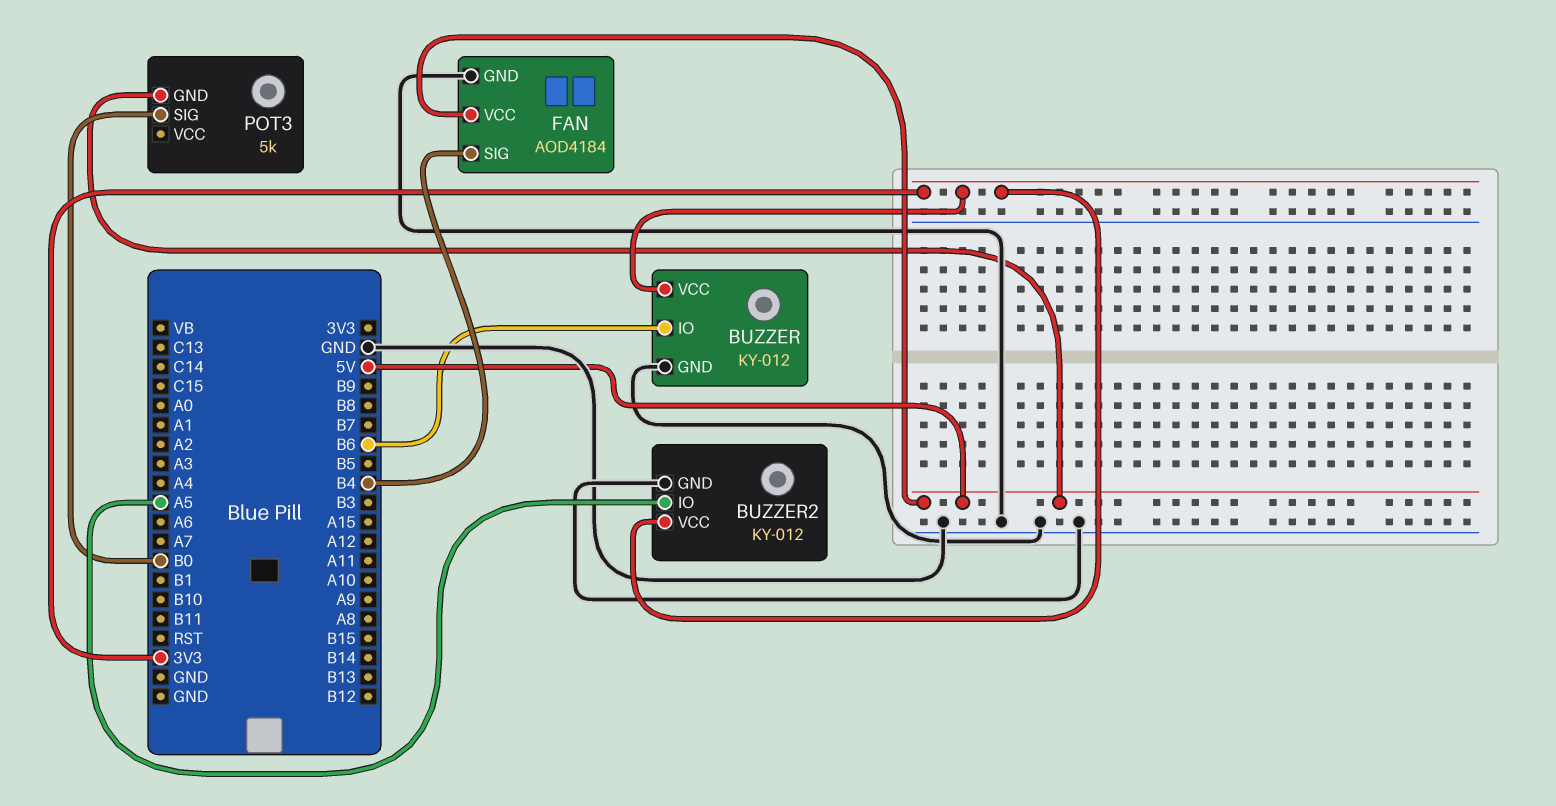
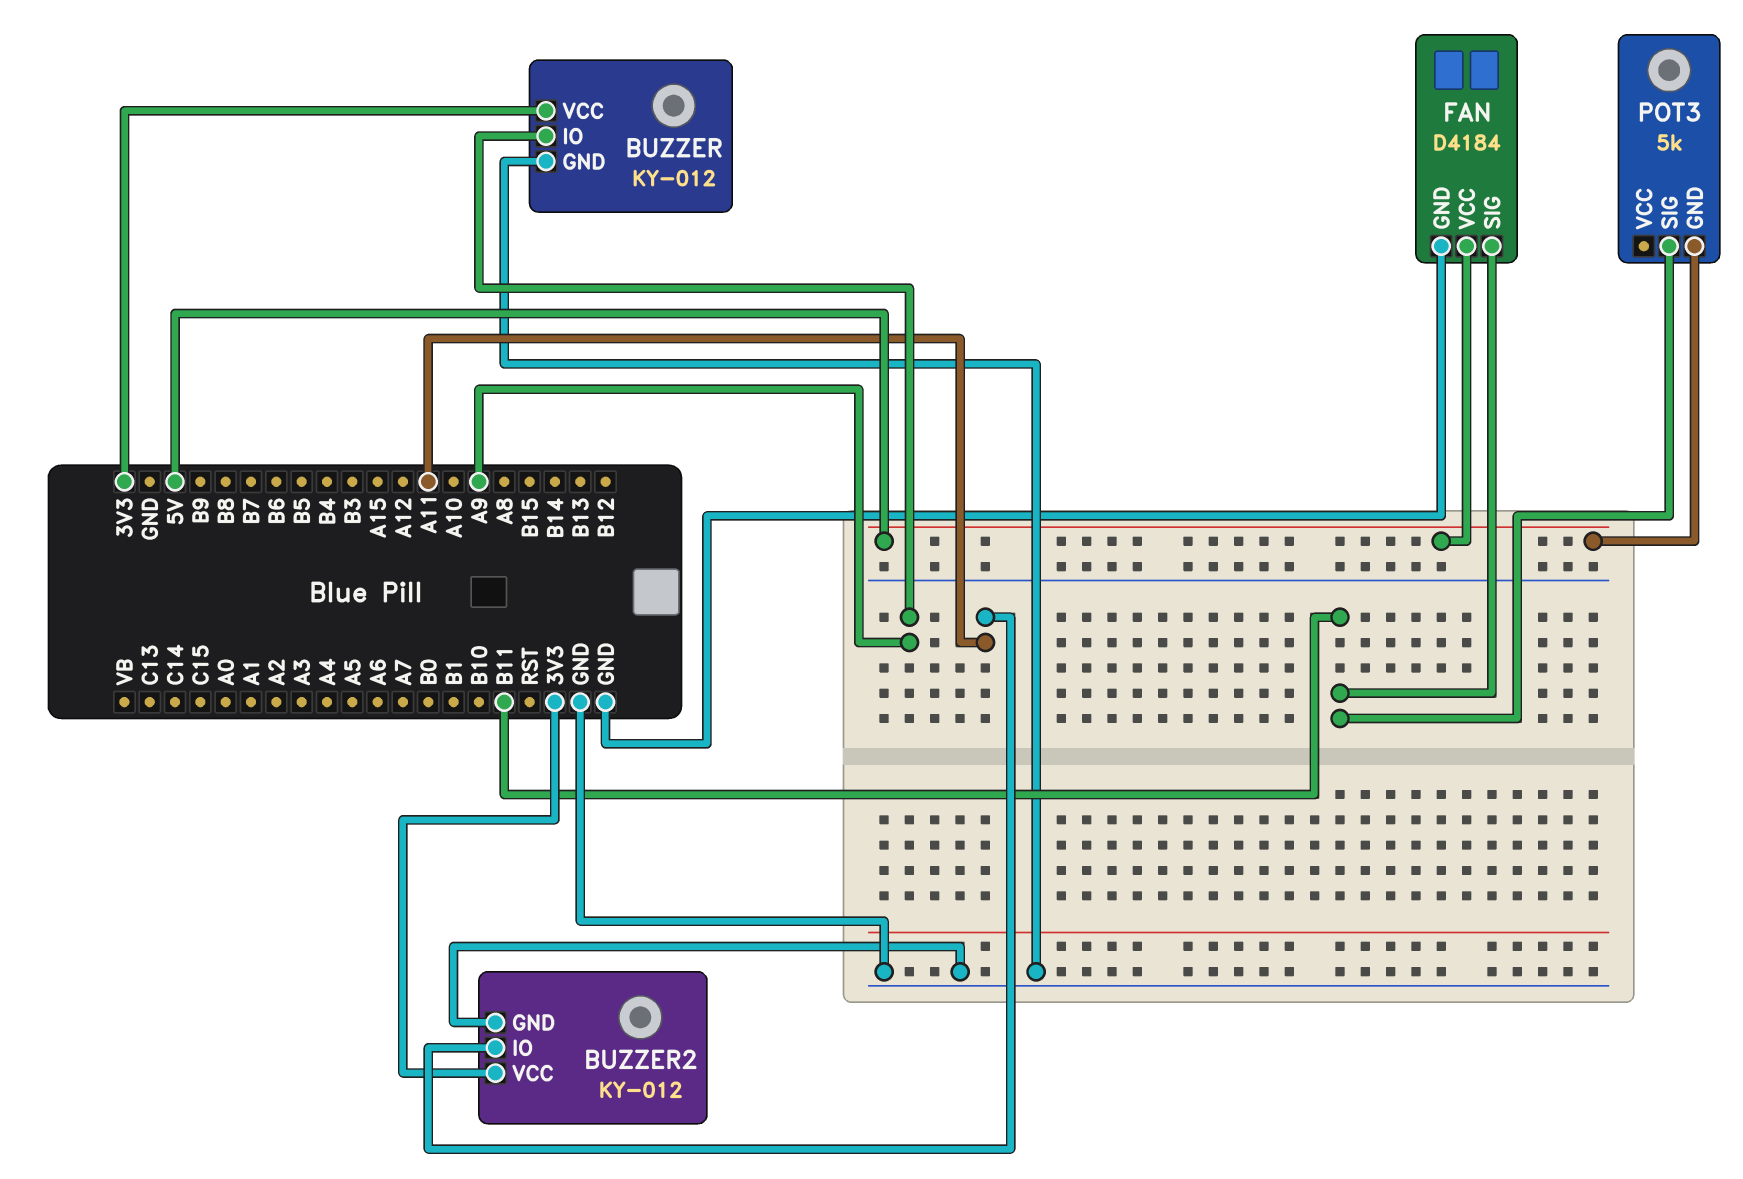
BUZZER pin IO: B6 -> A9
BUZZER2 pin IO: A5 -> A11
FAN: AOD4184 -> D4184
FAN pin SIG: B4 -> B11
POT3 pin SIG: B0 -> B11

